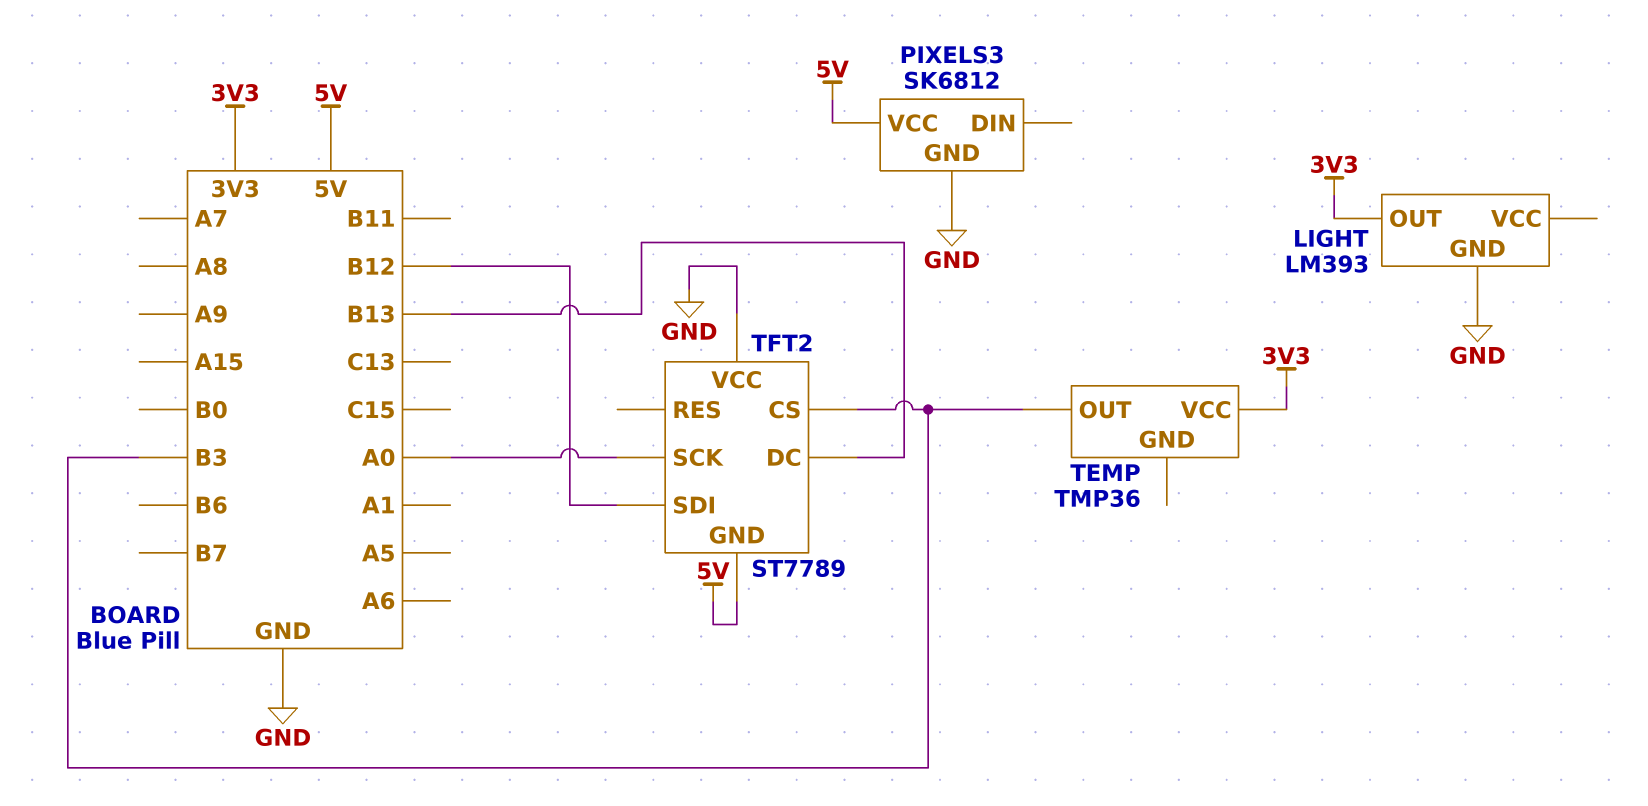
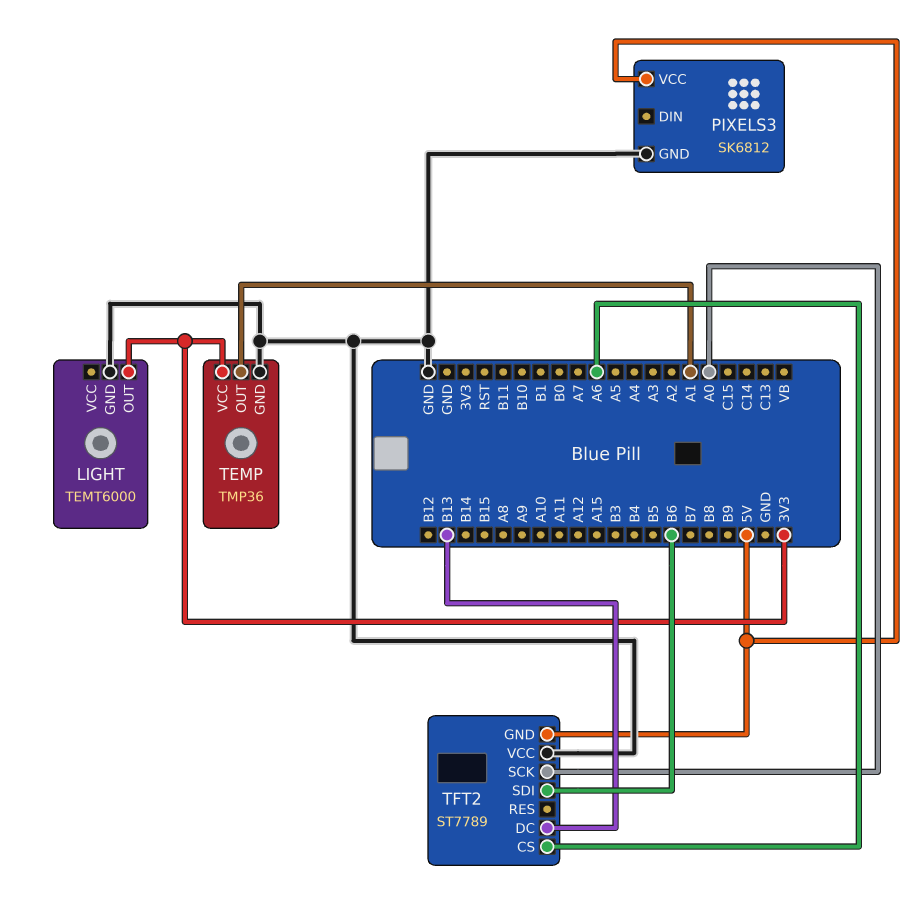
LIGHT: LM393 -> TEMT6000
TEMP pin GND: none -> GND
TEMP pin OUT: B3 -> A1
TFT2 pin CS: B3 -> A6
TFT2 pin SDI: B12 -> B6

